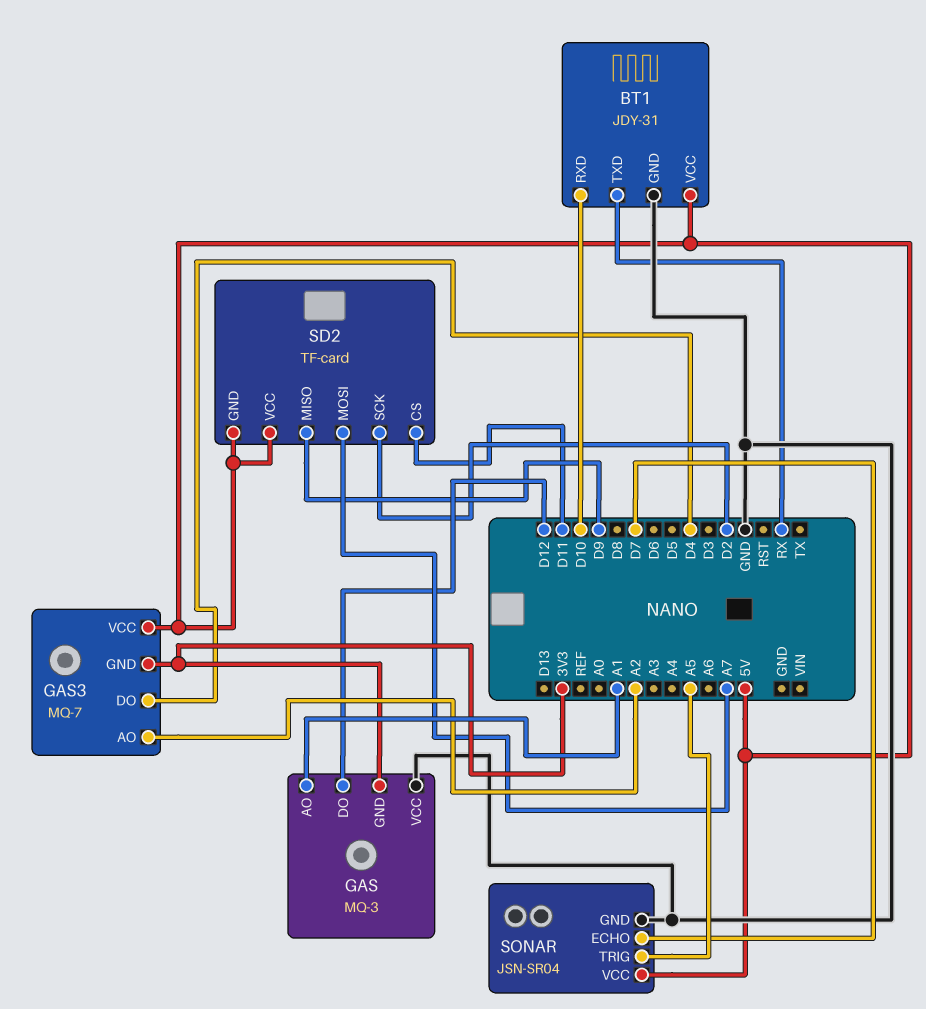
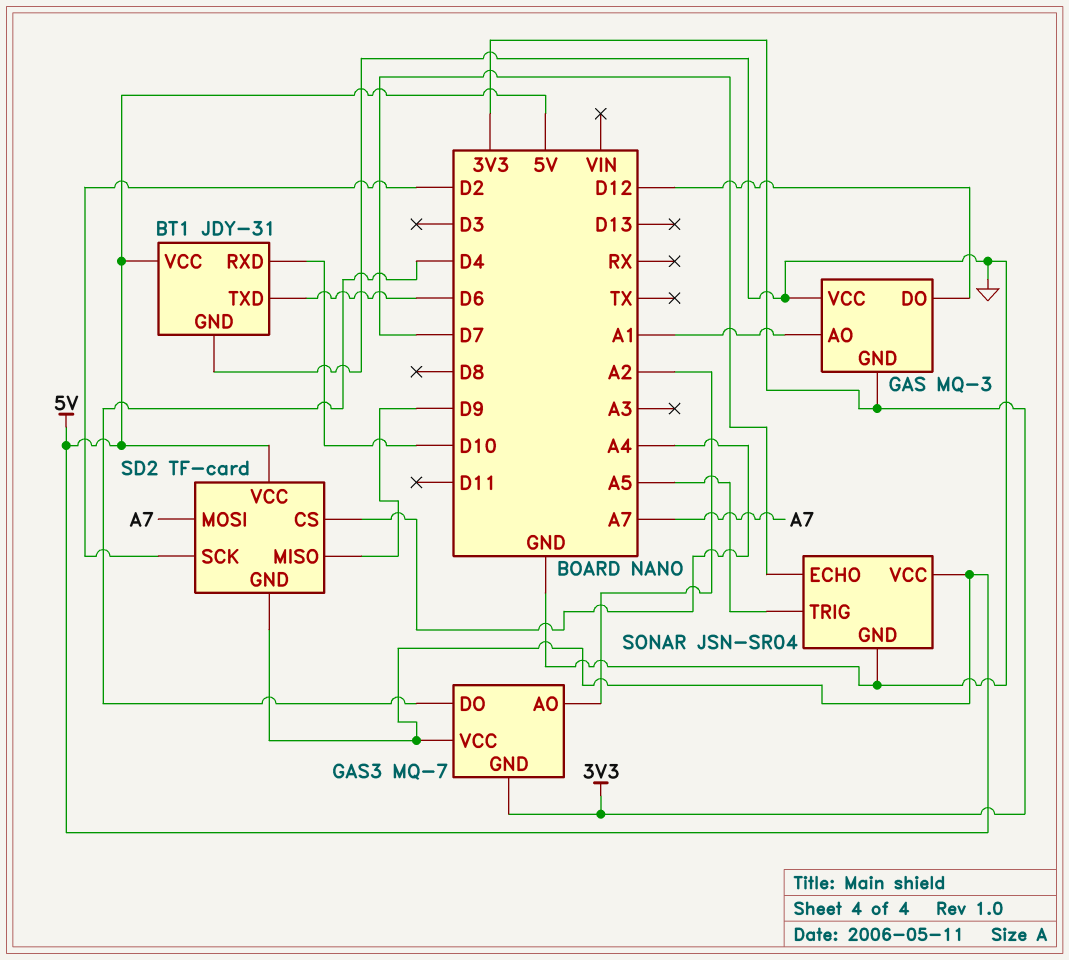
BT1 pin TXD: RX -> D6
SD2 pin CS: D11 -> A4

